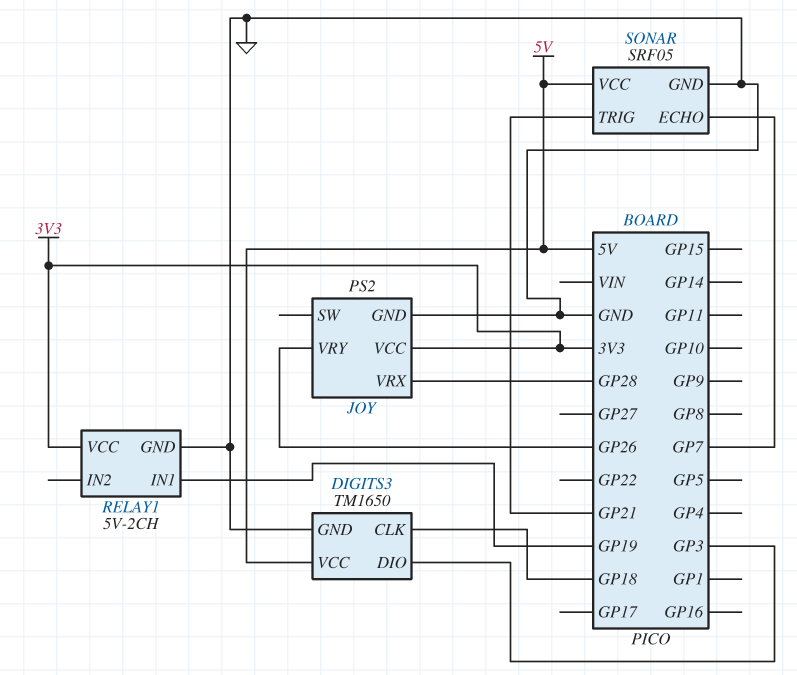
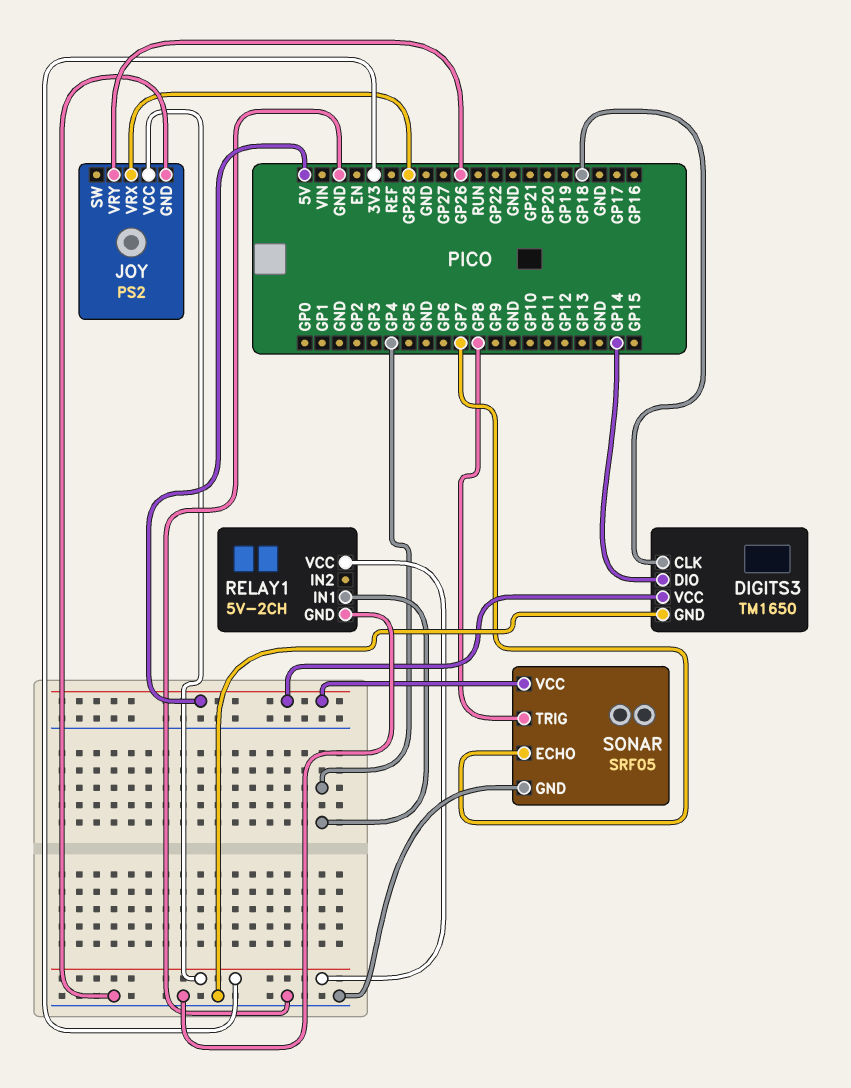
DIGITS3 pin DIO: GP3 -> GP14
RELAY1 pin IN1: GP19 -> GP4
SONAR pin TRIG: GP21 -> GP8

